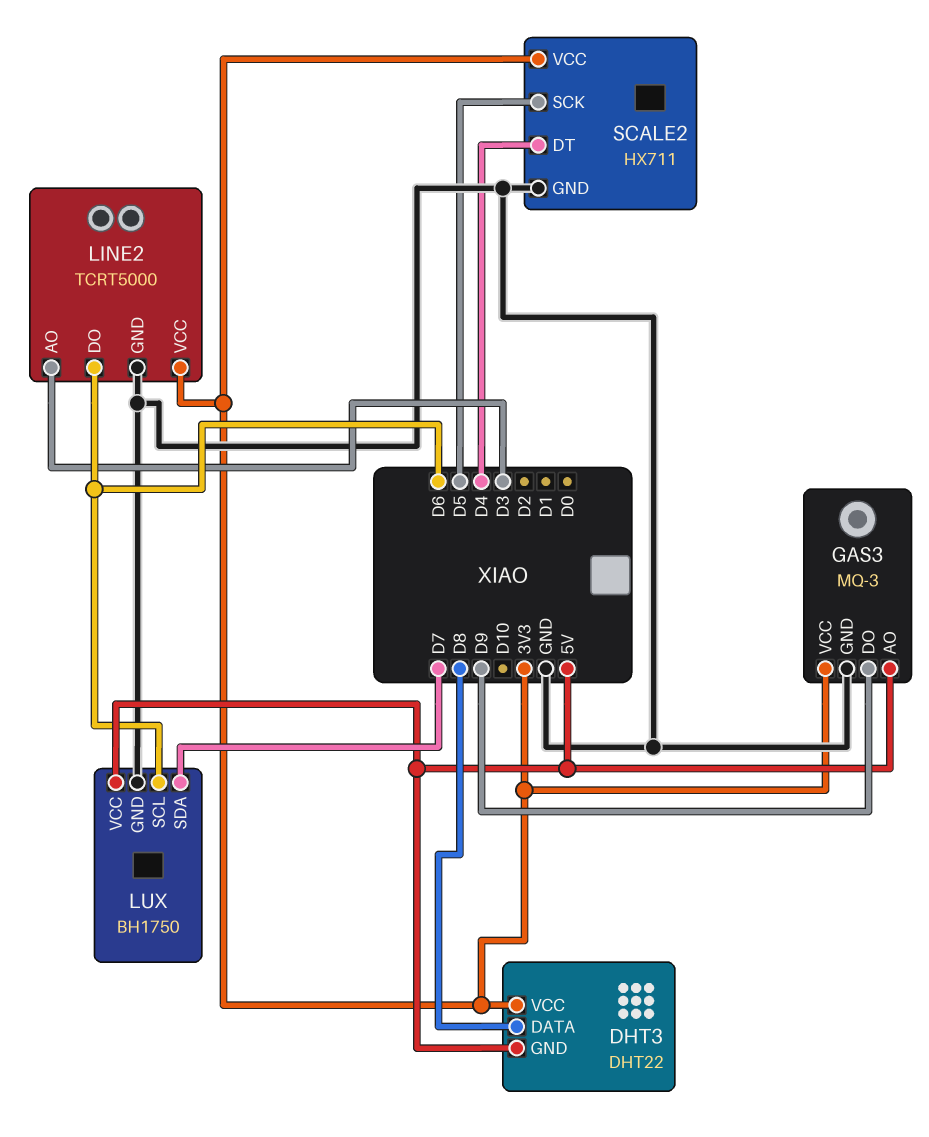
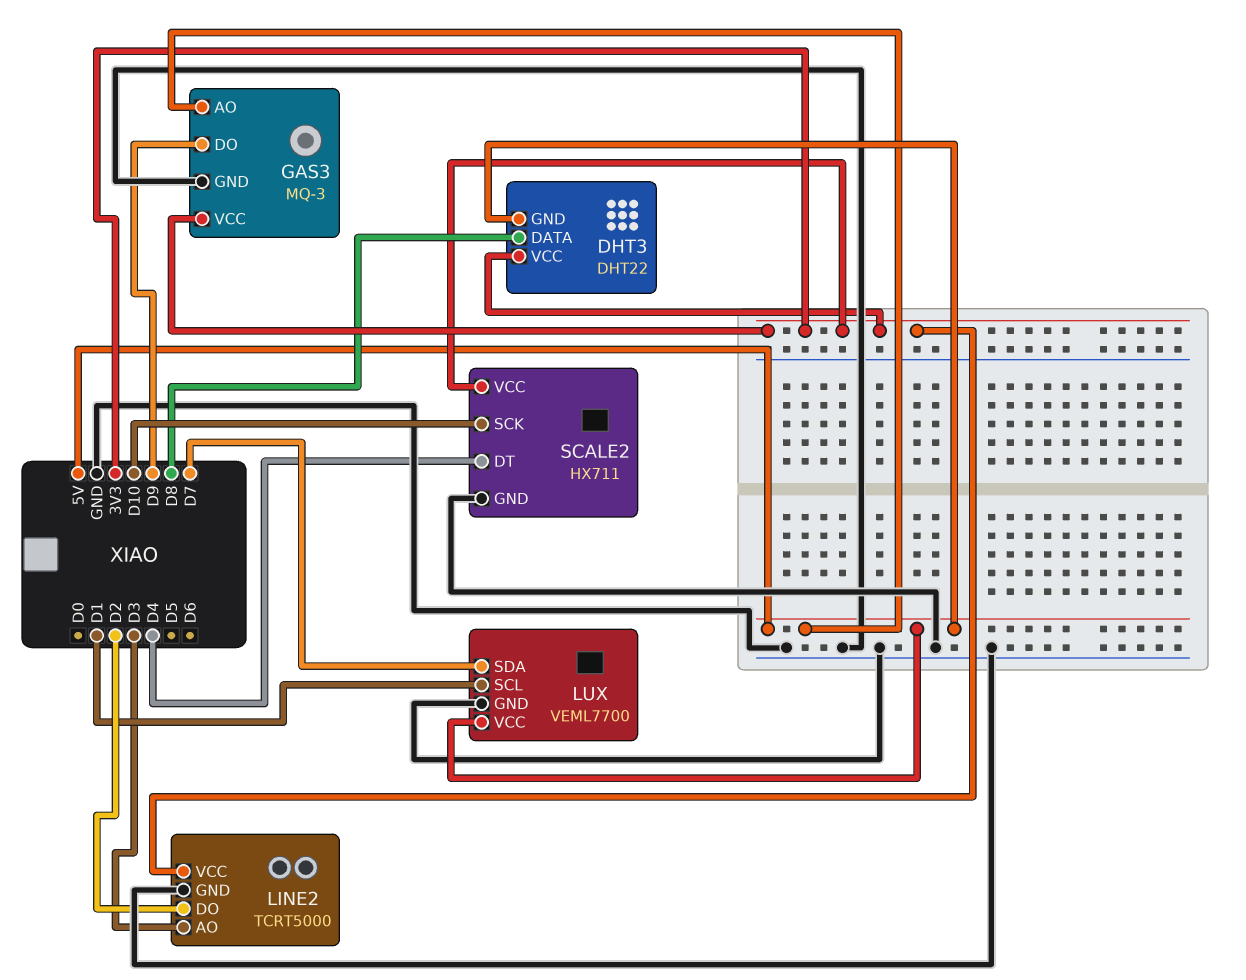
LINE2 pin DO: D6 -> D2
LUX: BH1750 -> VEML7700
LUX pin SCL: D6 -> D1
SCALE2 pin SCK: D5 -> D10

